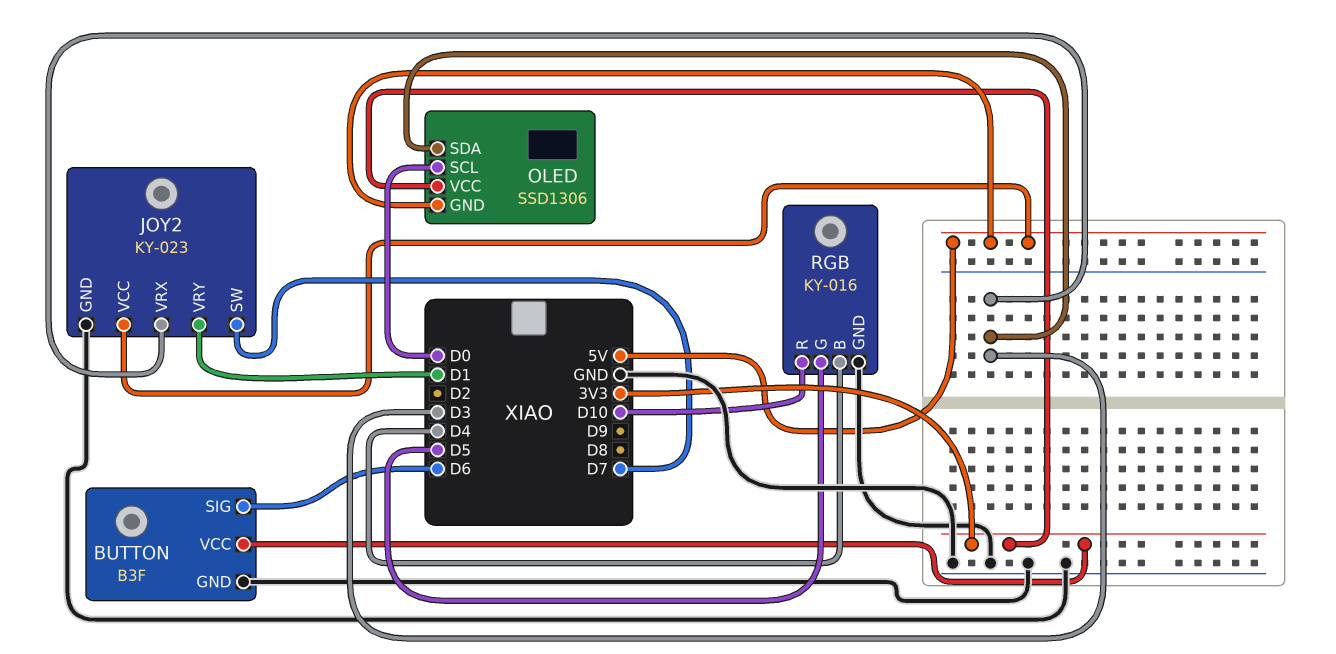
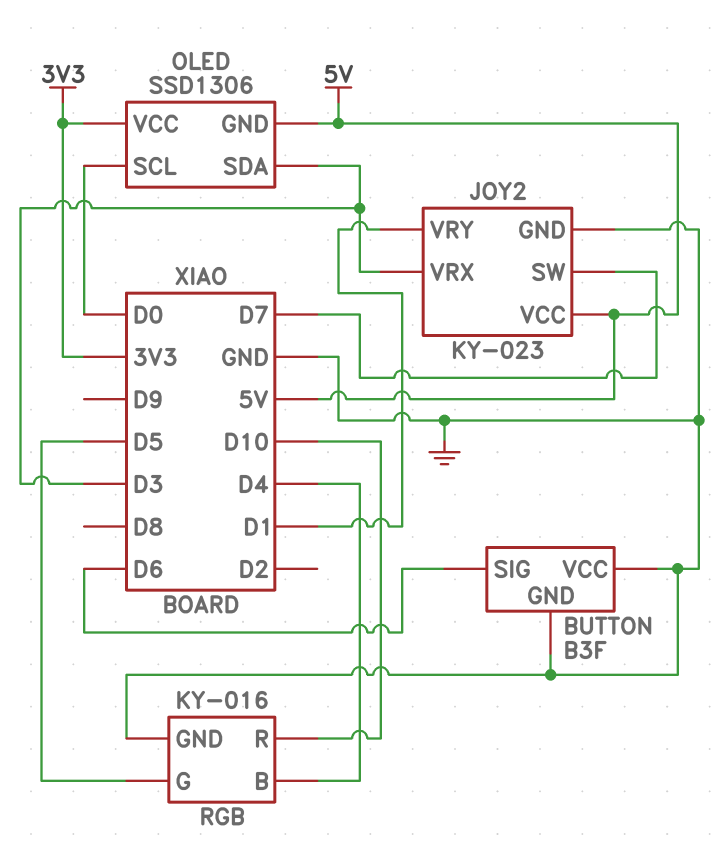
BUTTON pin VCC: 3V3 -> GND

